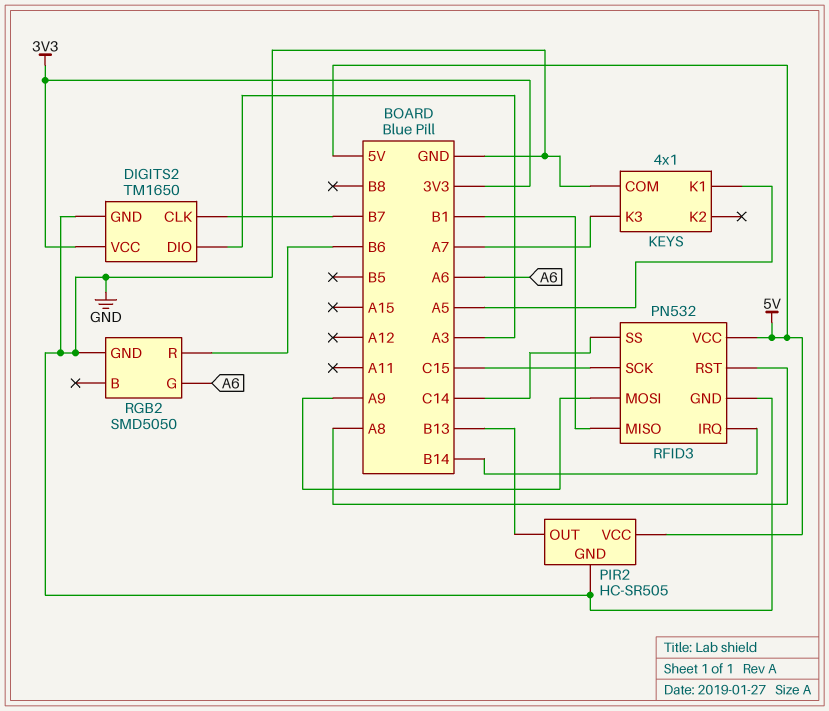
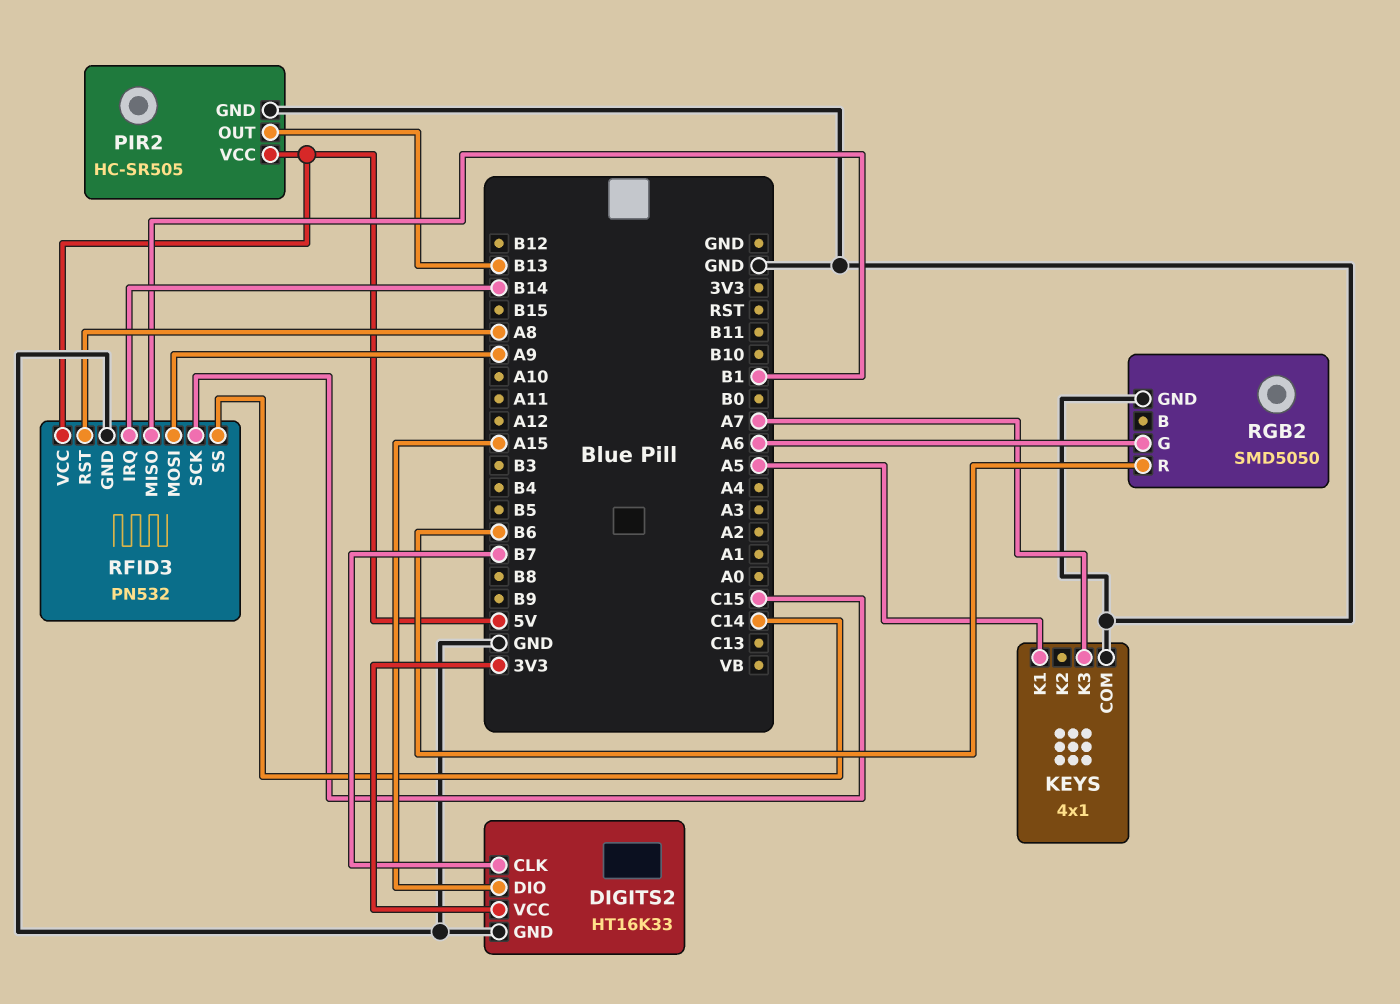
DIGITS2: TM1650 -> HT16K33
DIGITS2 pin DIO: A3 -> A15

